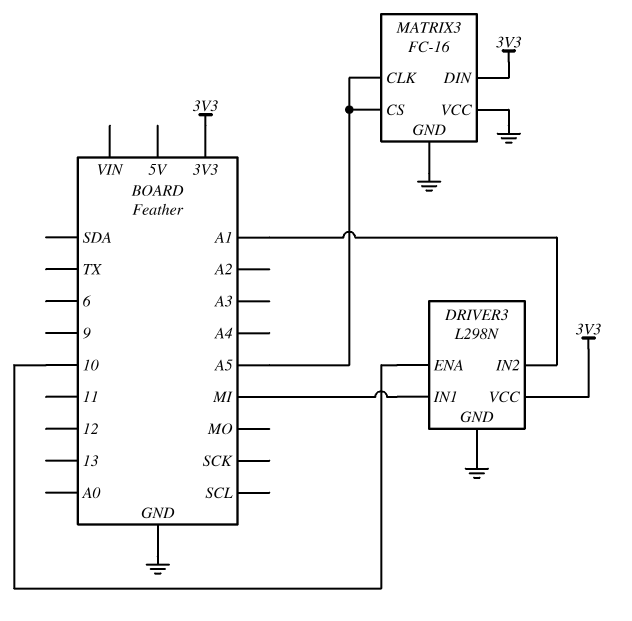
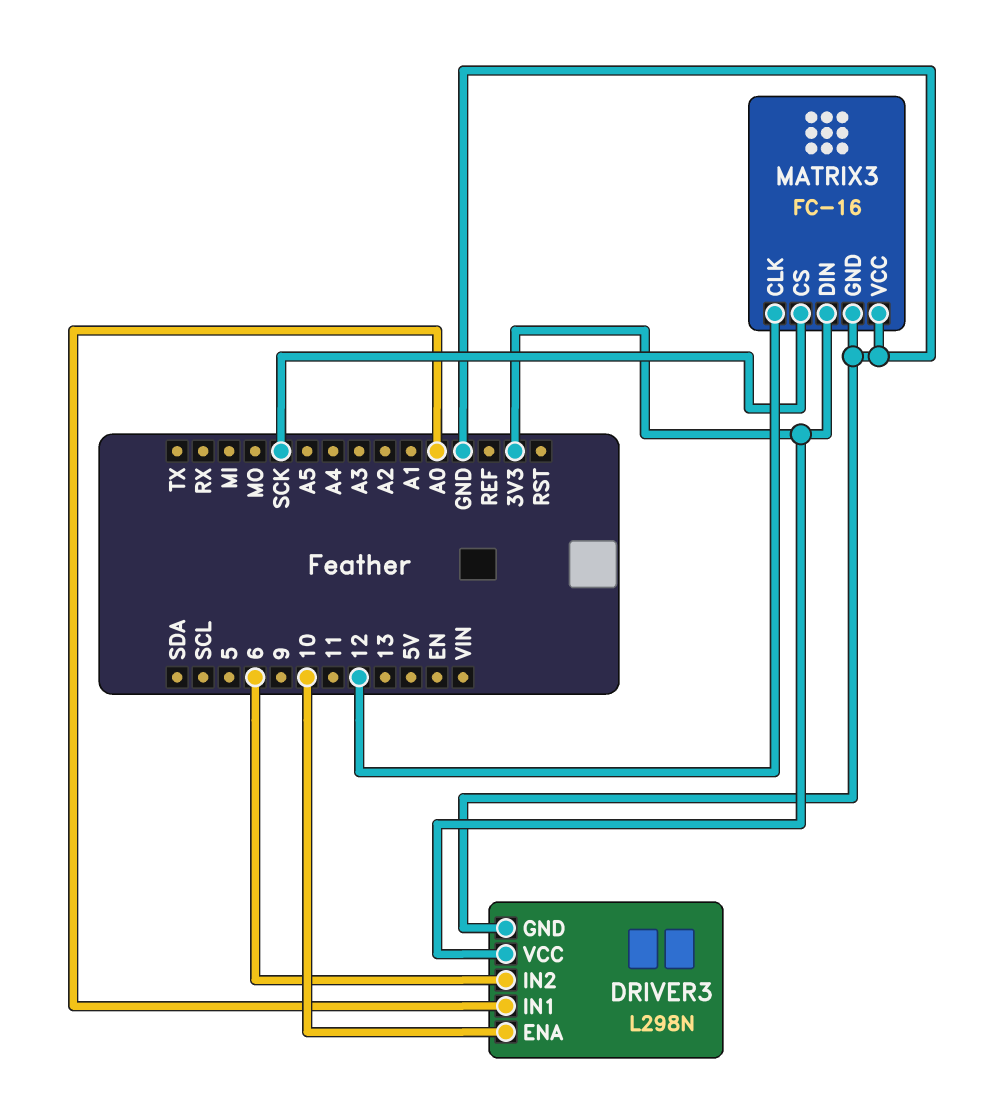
DRIVER3 pin IN1: MI -> A0
DRIVER3 pin IN2: A1 -> 6
MATRIX3 pin CLK: A5 -> 12
MATRIX3 pin CS: A5 -> SCK

